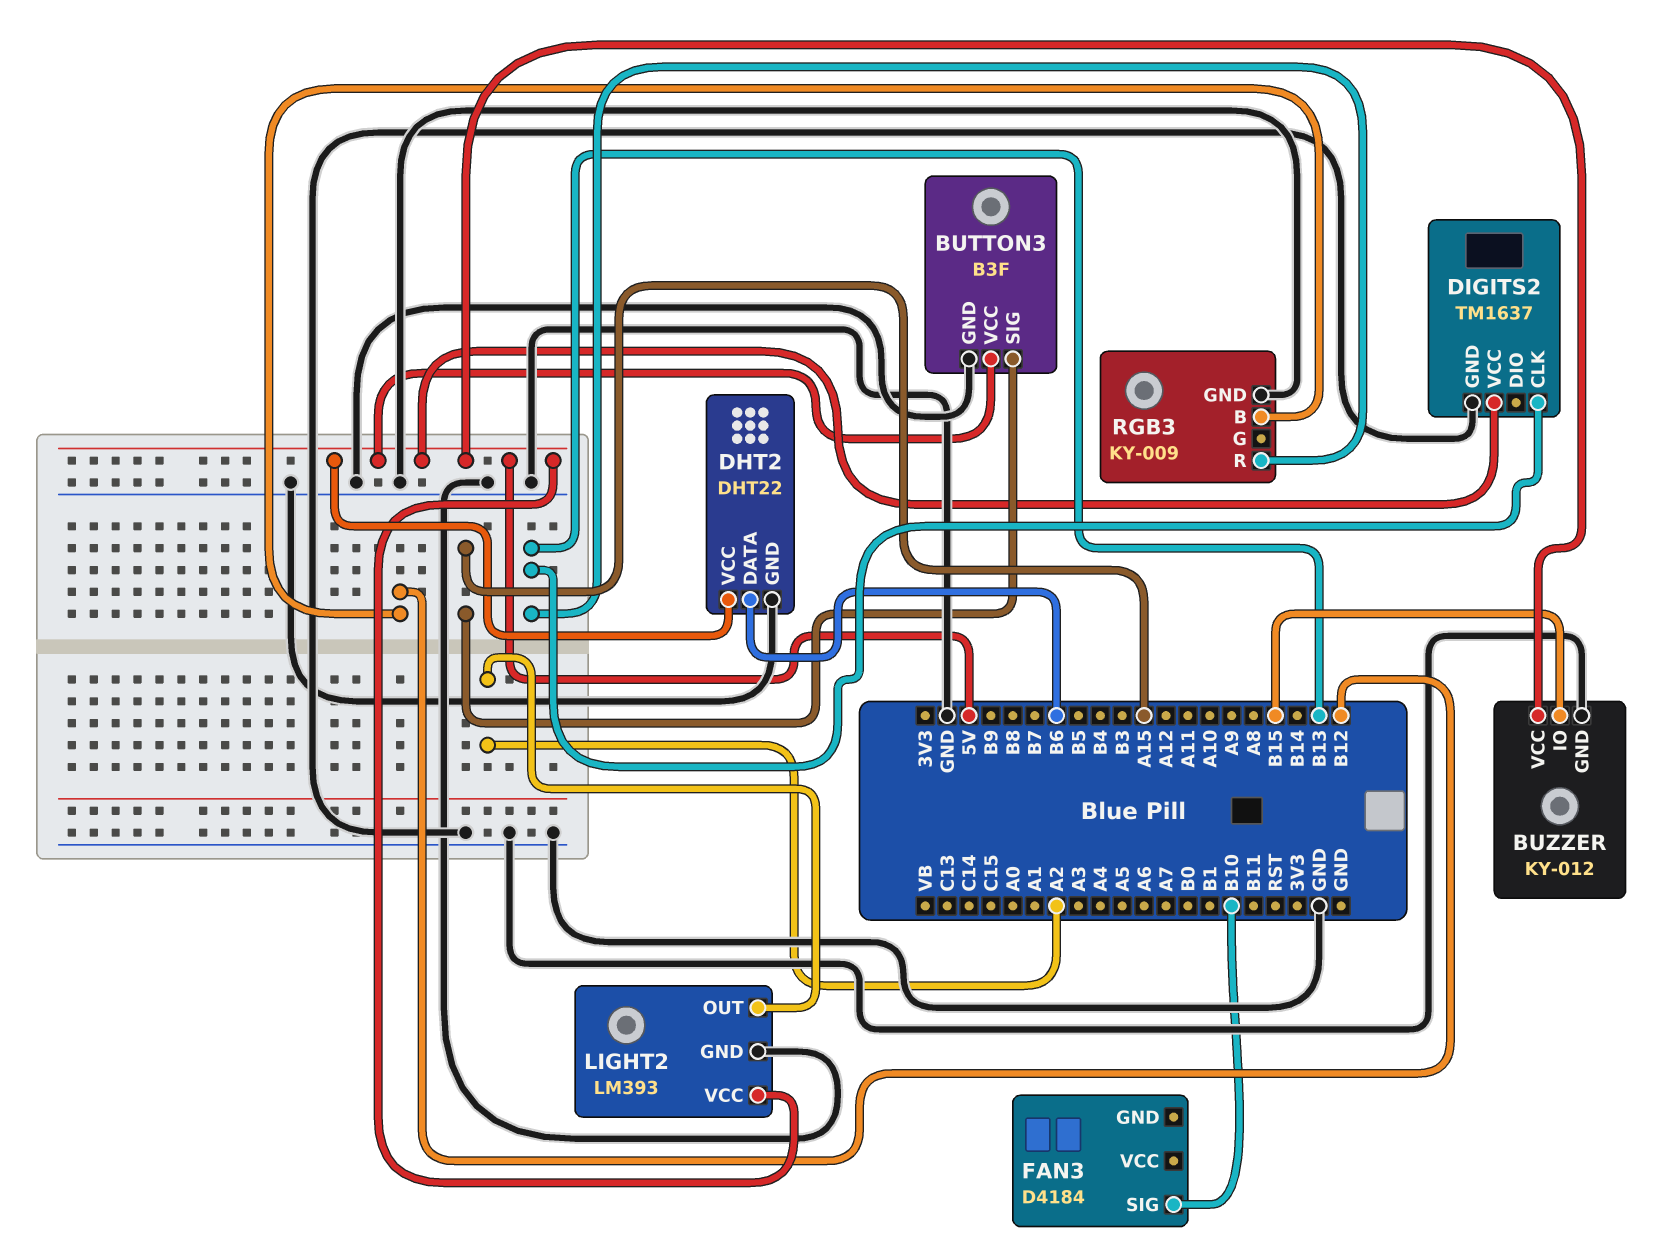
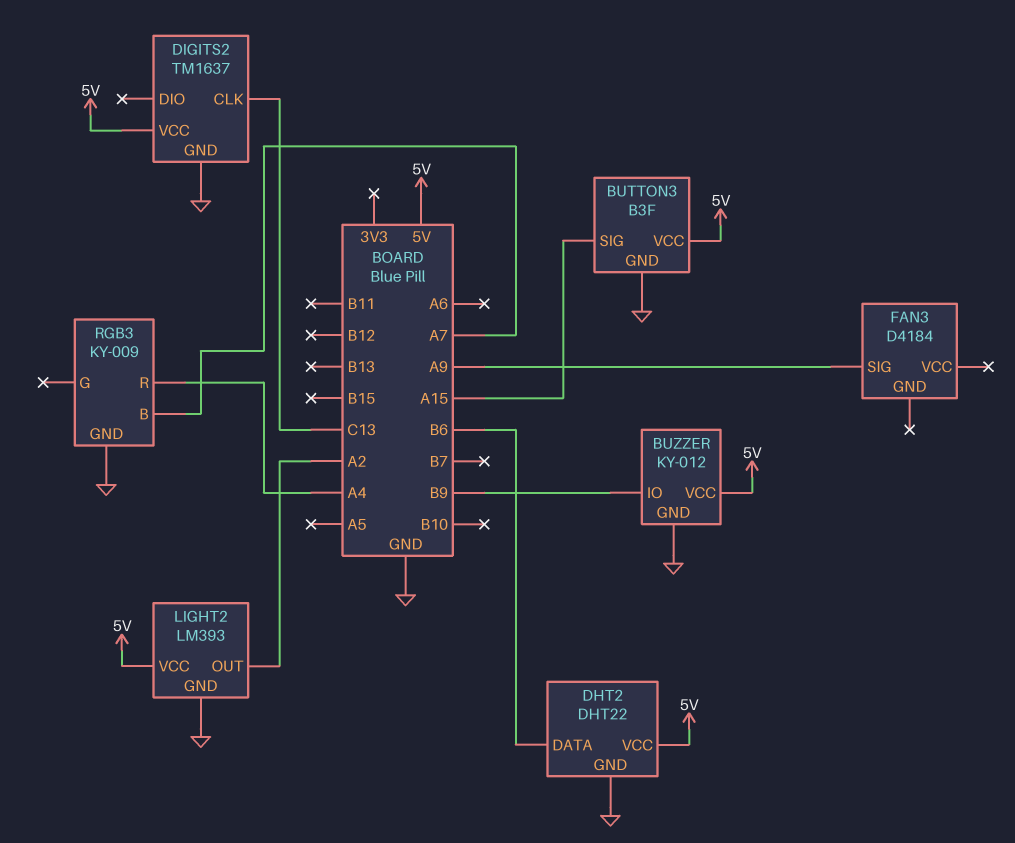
BUZZER pin IO: B15 -> B9
DIGITS2 pin CLK: B13 -> C13
FAN3 pin SIG: B10 -> A9
RGB3 pin B: B12 -> A7
RGB3 pin R: B13 -> A4

